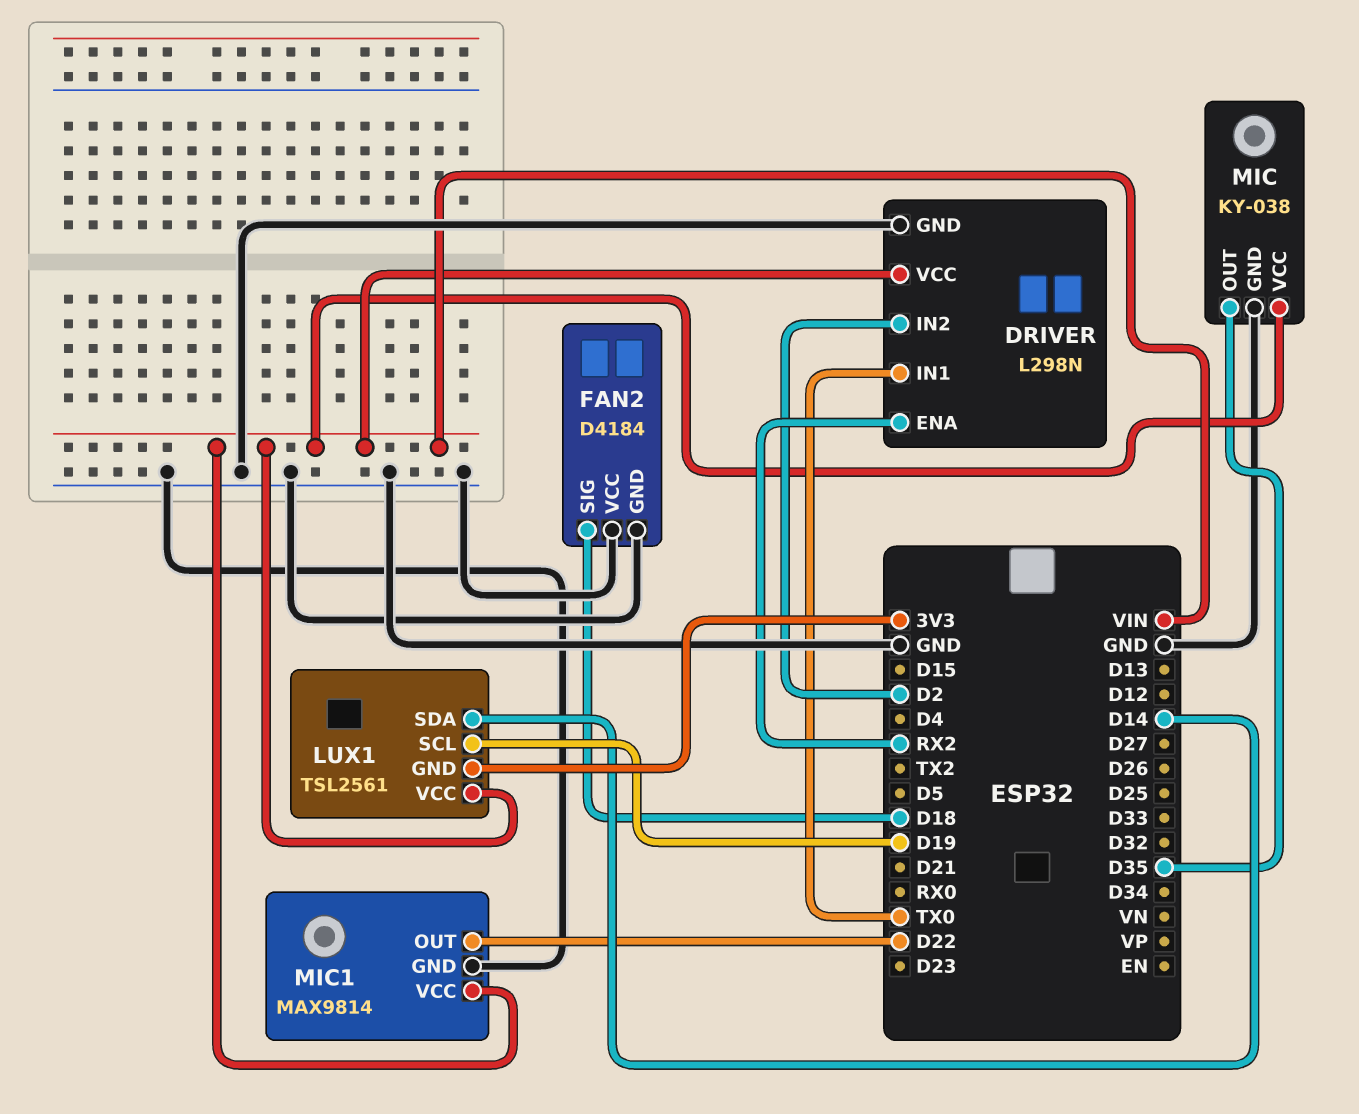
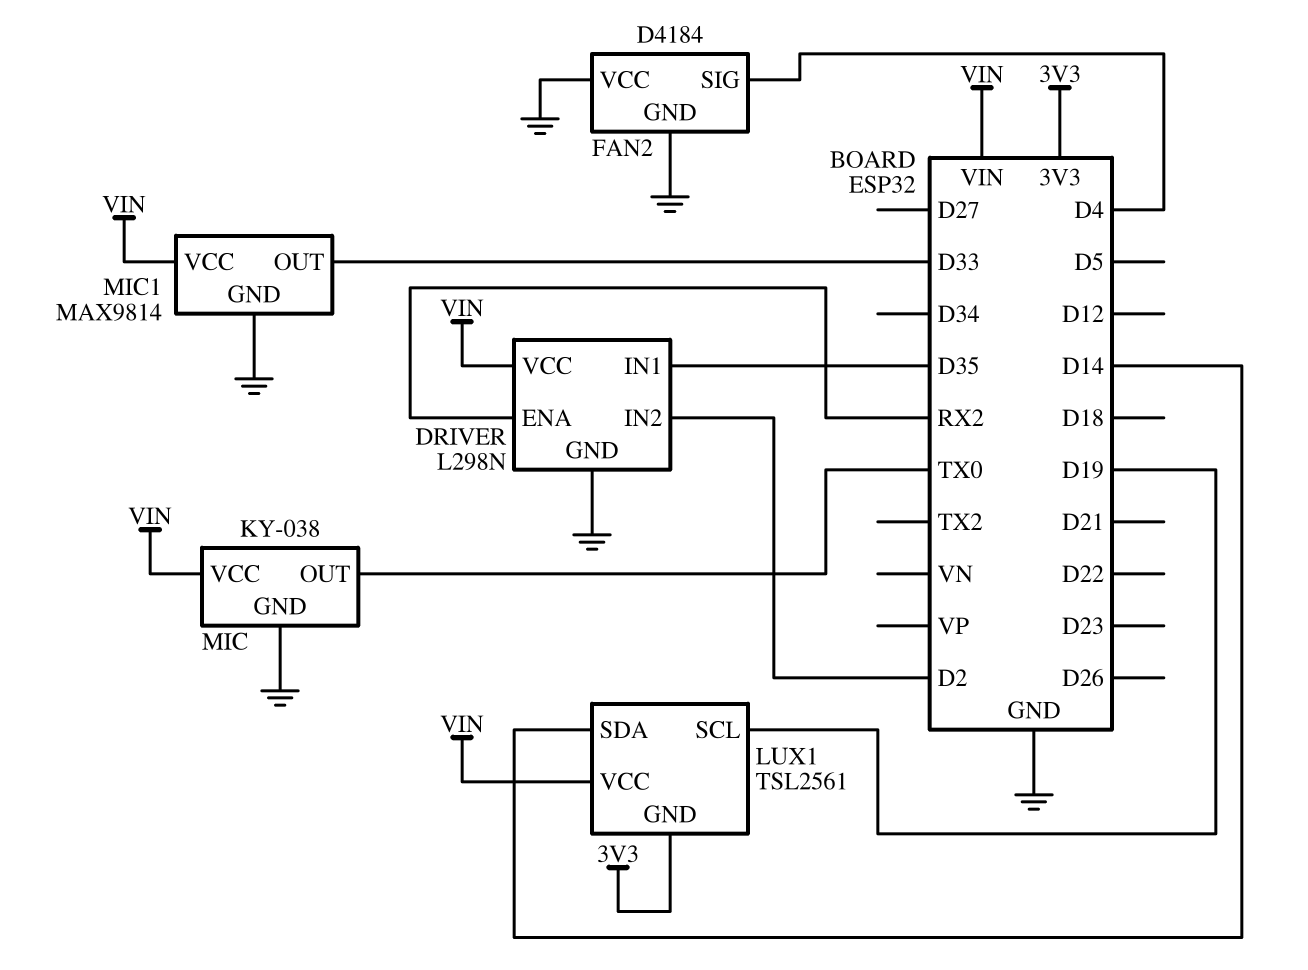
DRIVER pin IN1: TX0 -> D35
FAN2 pin SIG: D18 -> D4
MIC pin OUT: D35 -> TX0
MIC1 pin OUT: D22 -> D33

